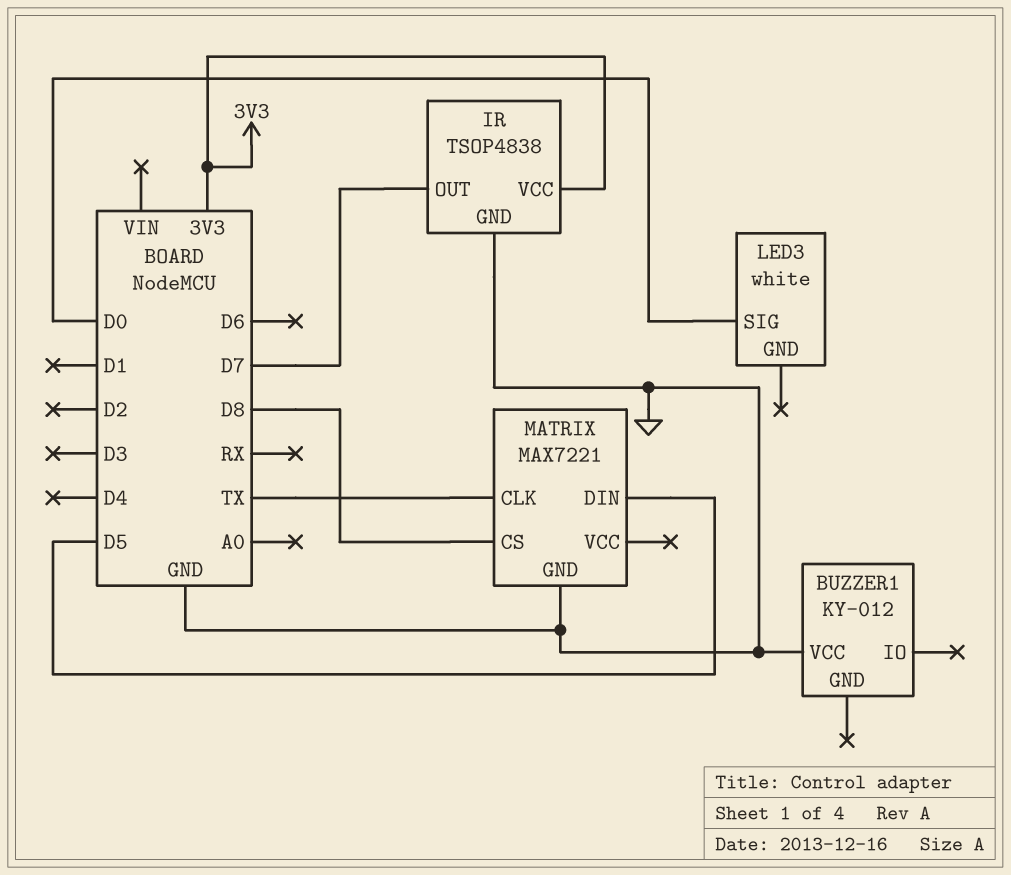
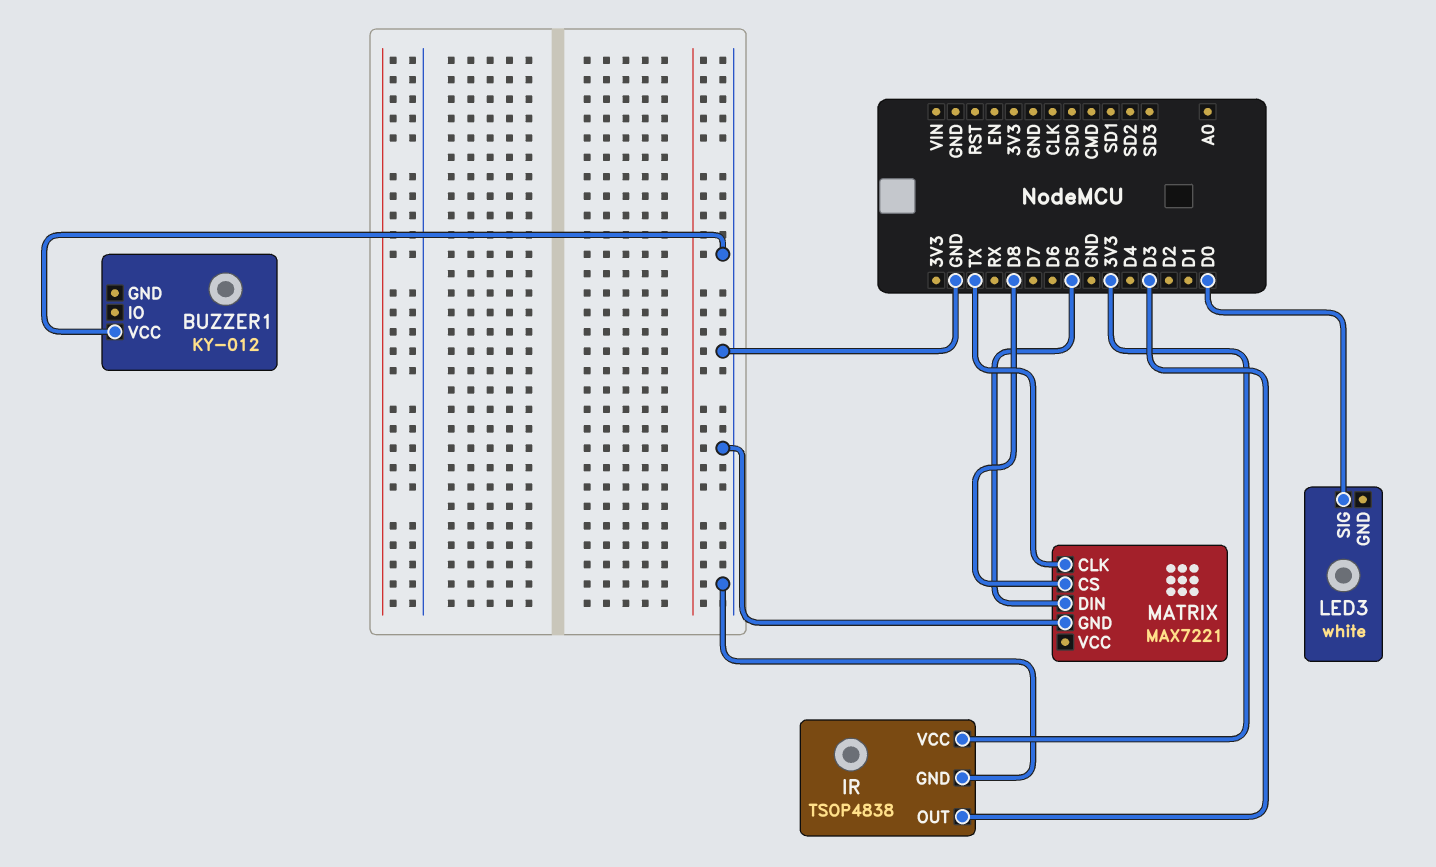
IR pin OUT: D7 -> D3

